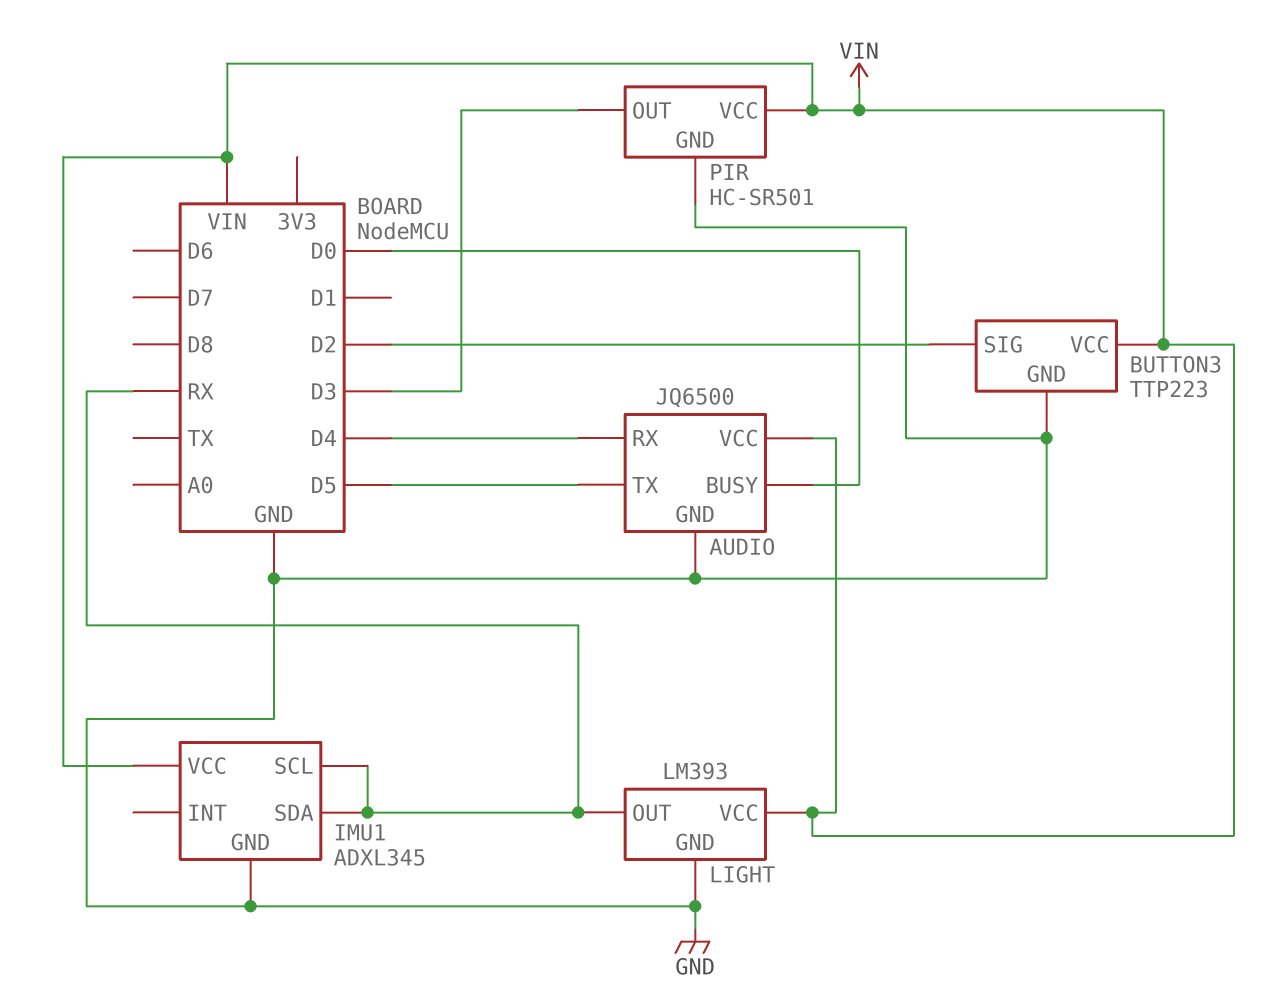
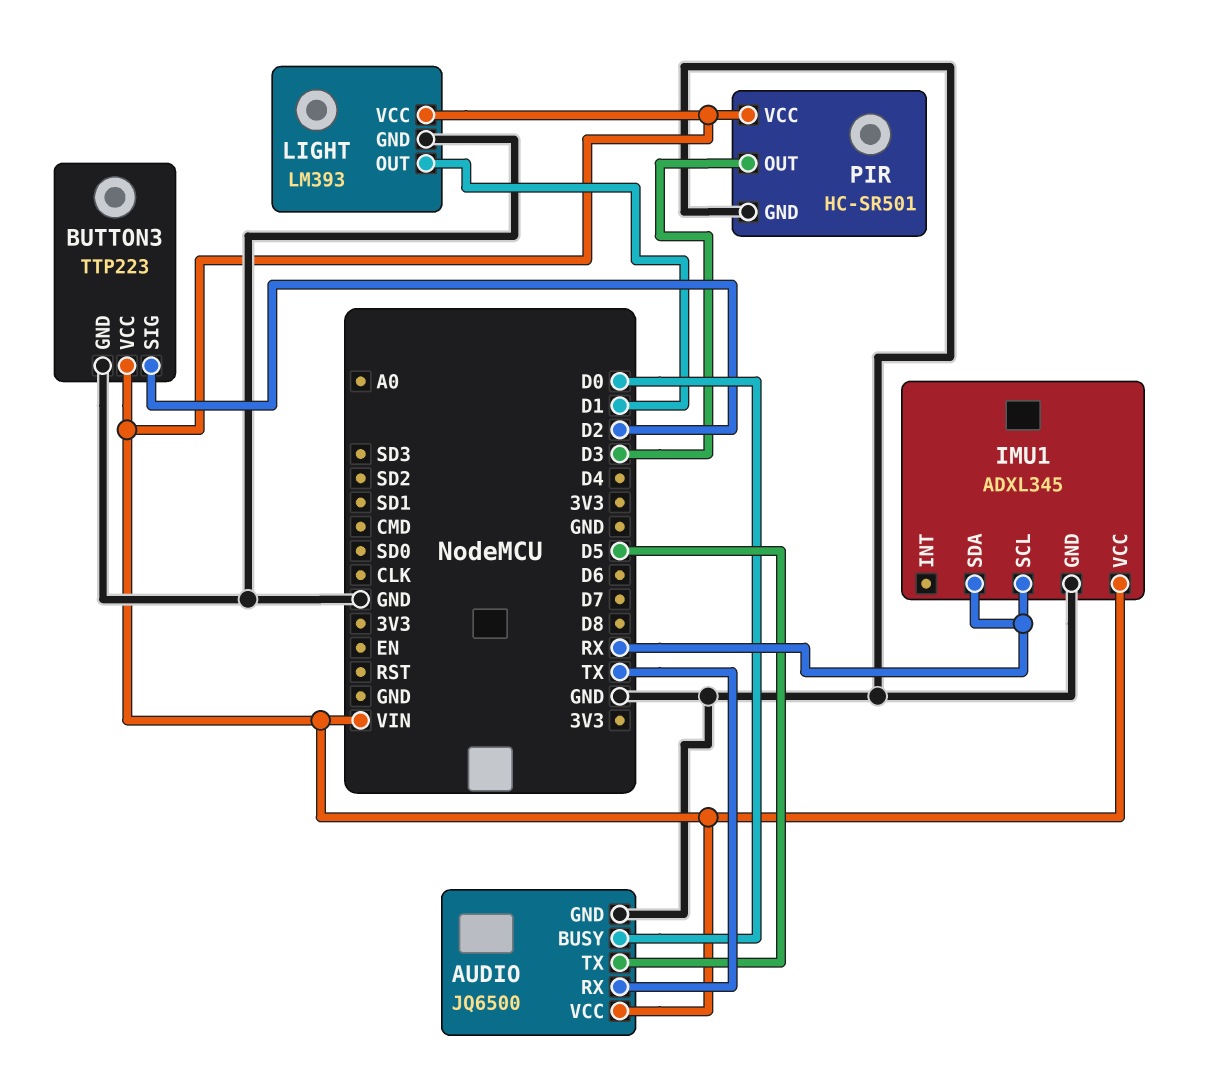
AUDIO pin RX: D4 -> TX
LIGHT pin OUT: RX -> D1

